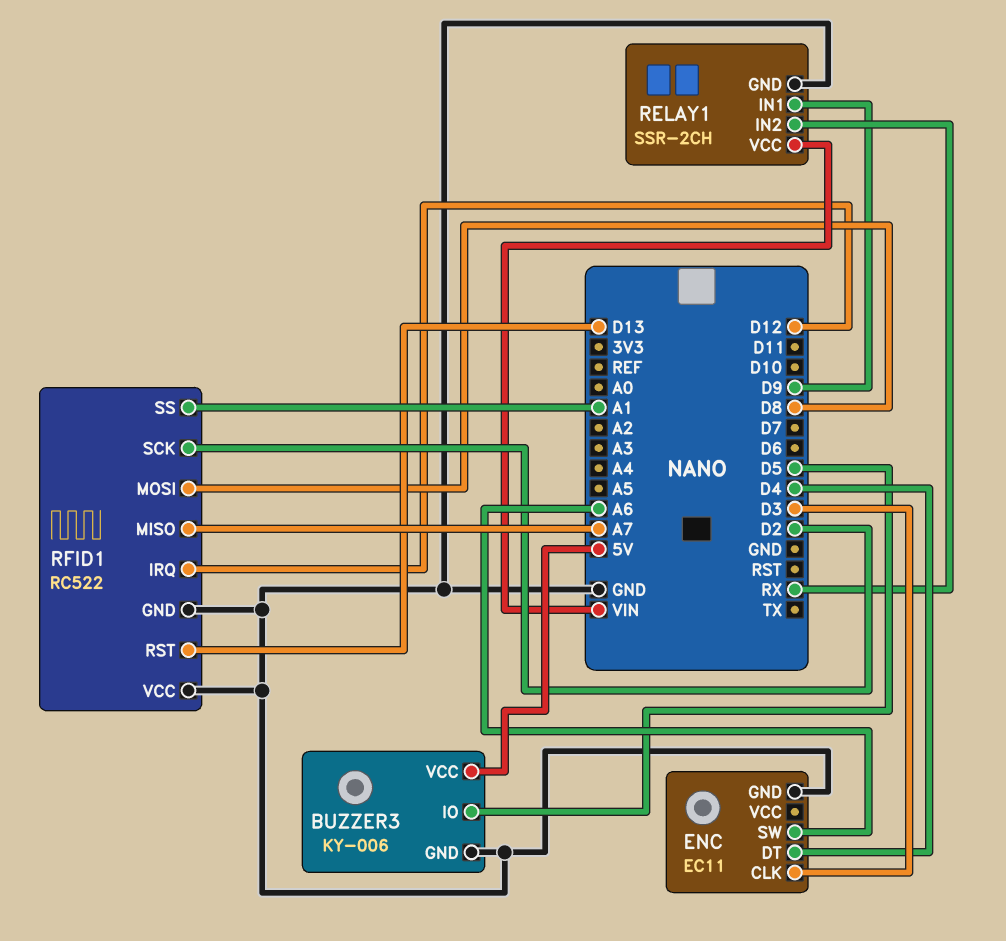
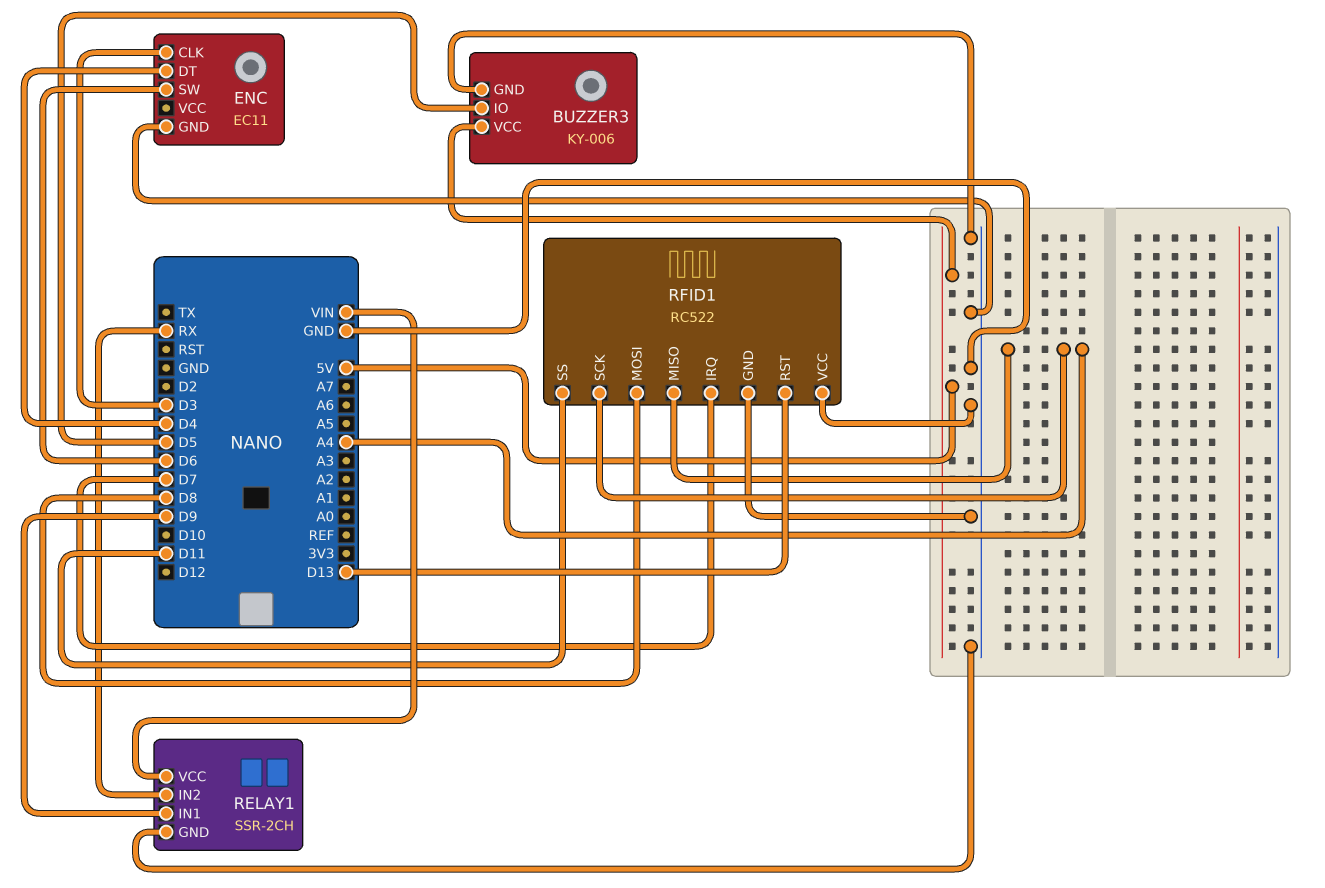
ENC pin SW: A6 -> D6
RFID1 pin IRQ: D12 -> D7
RFID1 pin MISO: A7 -> A4
RFID1 pin SCK: D2 -> A4
RFID1 pin SS: A1 -> D11

